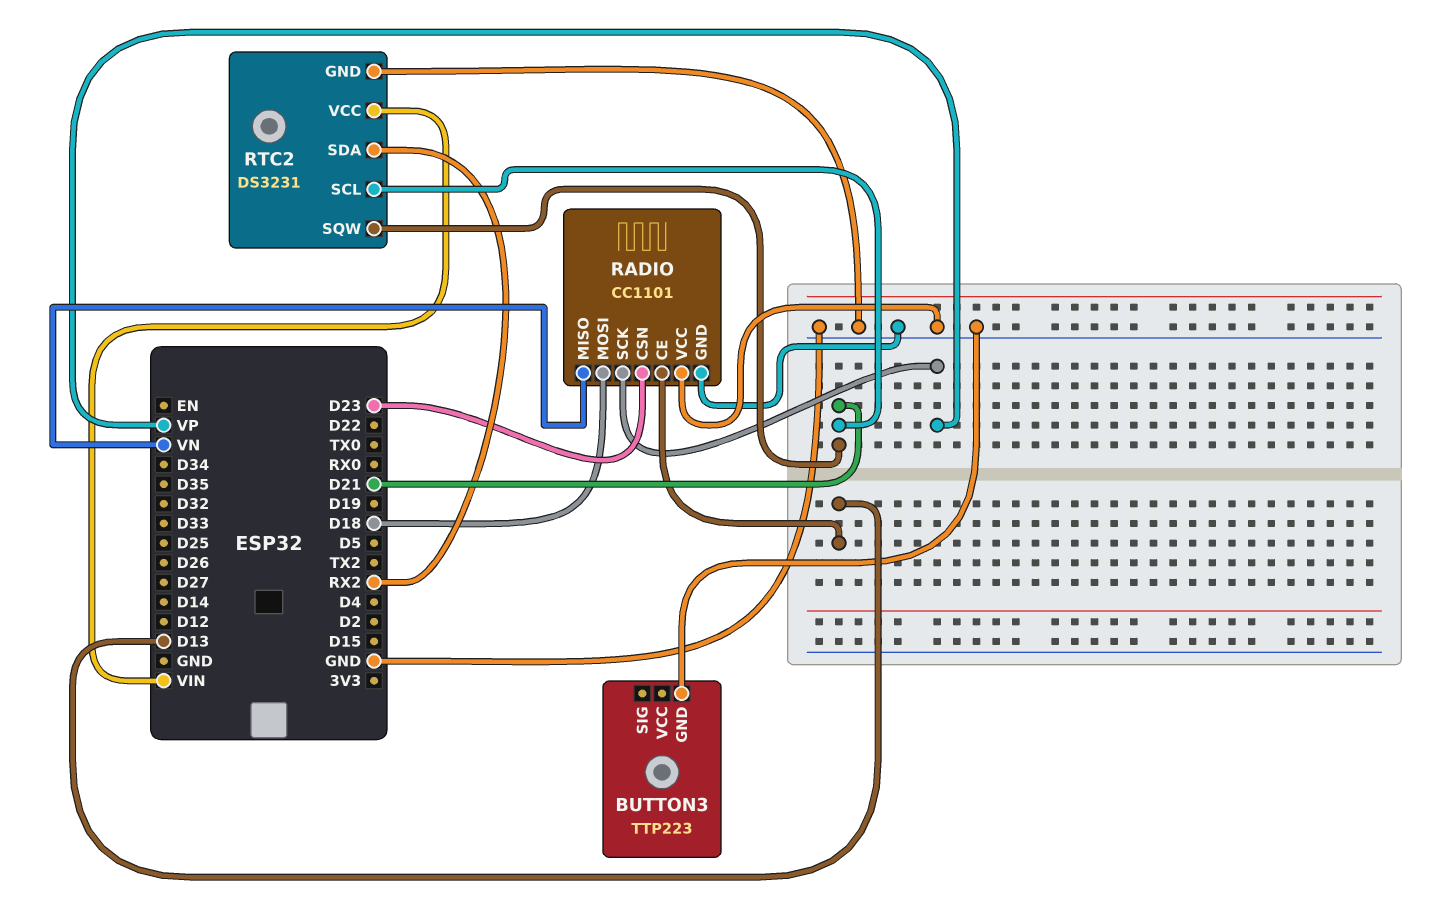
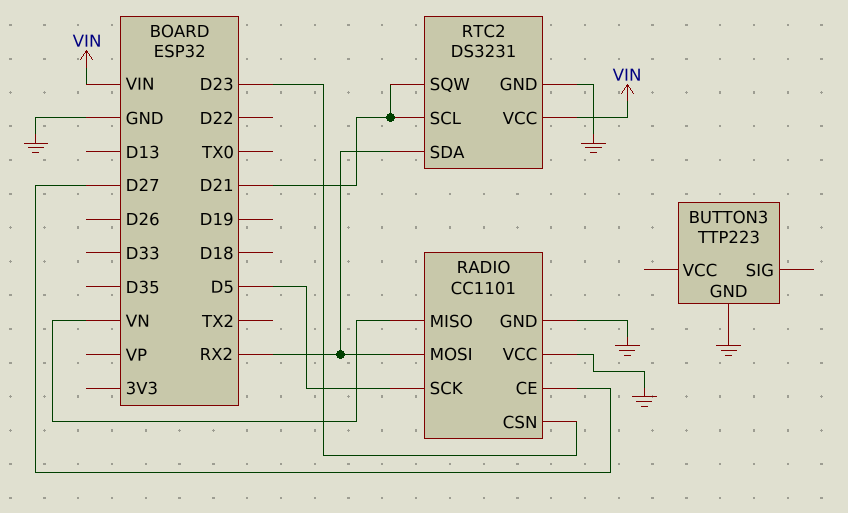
RADIO pin CE: D13 -> D27
RADIO pin MOSI: D18 -> RX2
RADIO pin SCK: VP -> D5

